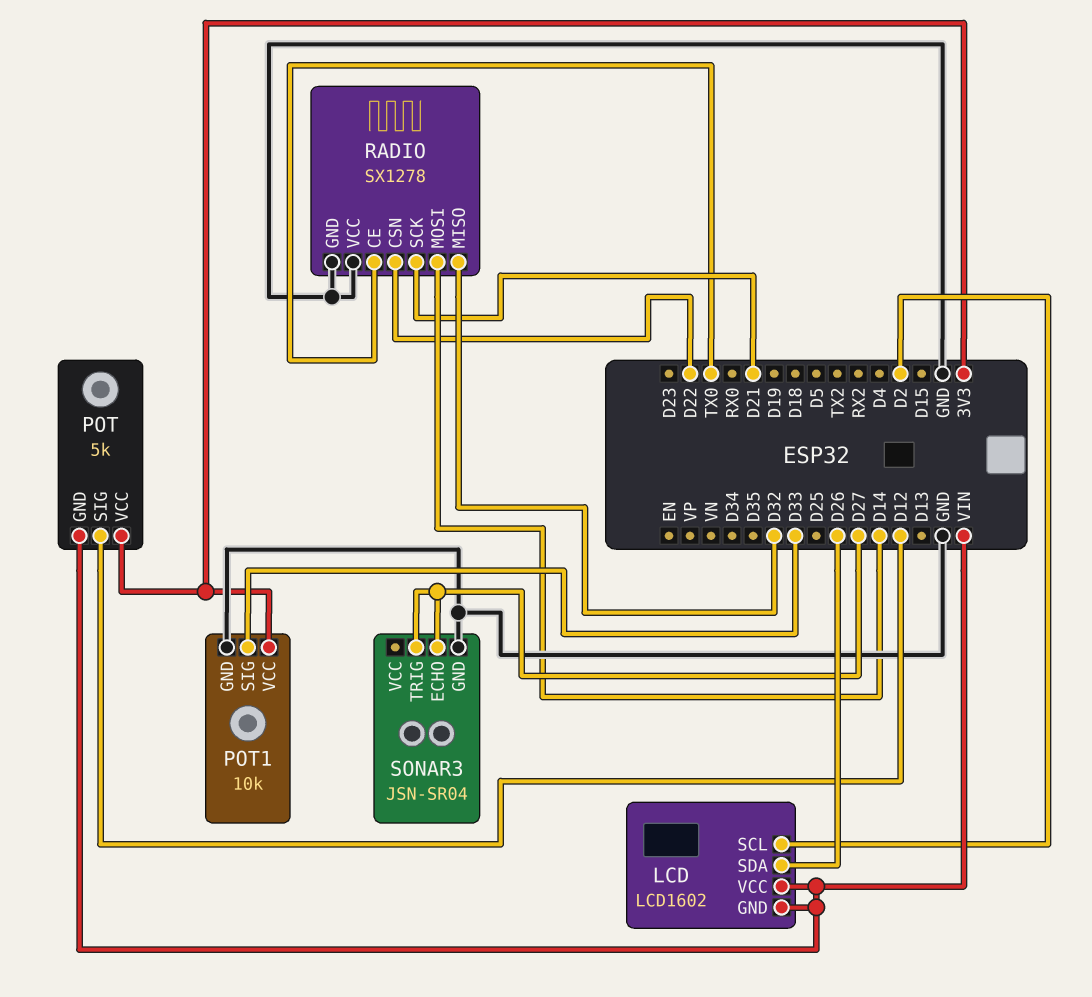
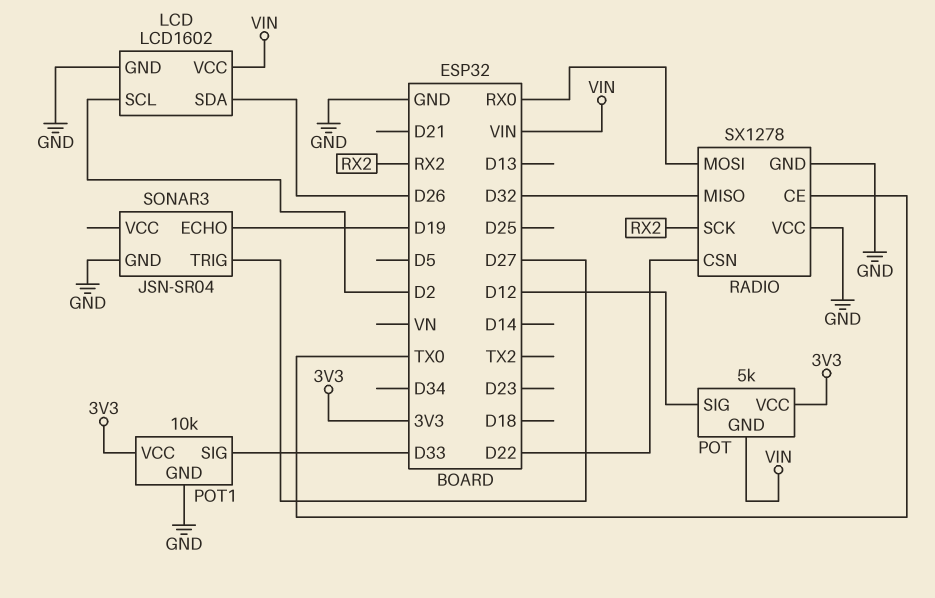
LCD pin GND: VIN -> GND
RADIO pin MOSI: D14 -> RX0
RADIO pin SCK: D21 -> RX2
SONAR3 pin ECHO: D27 -> D19

